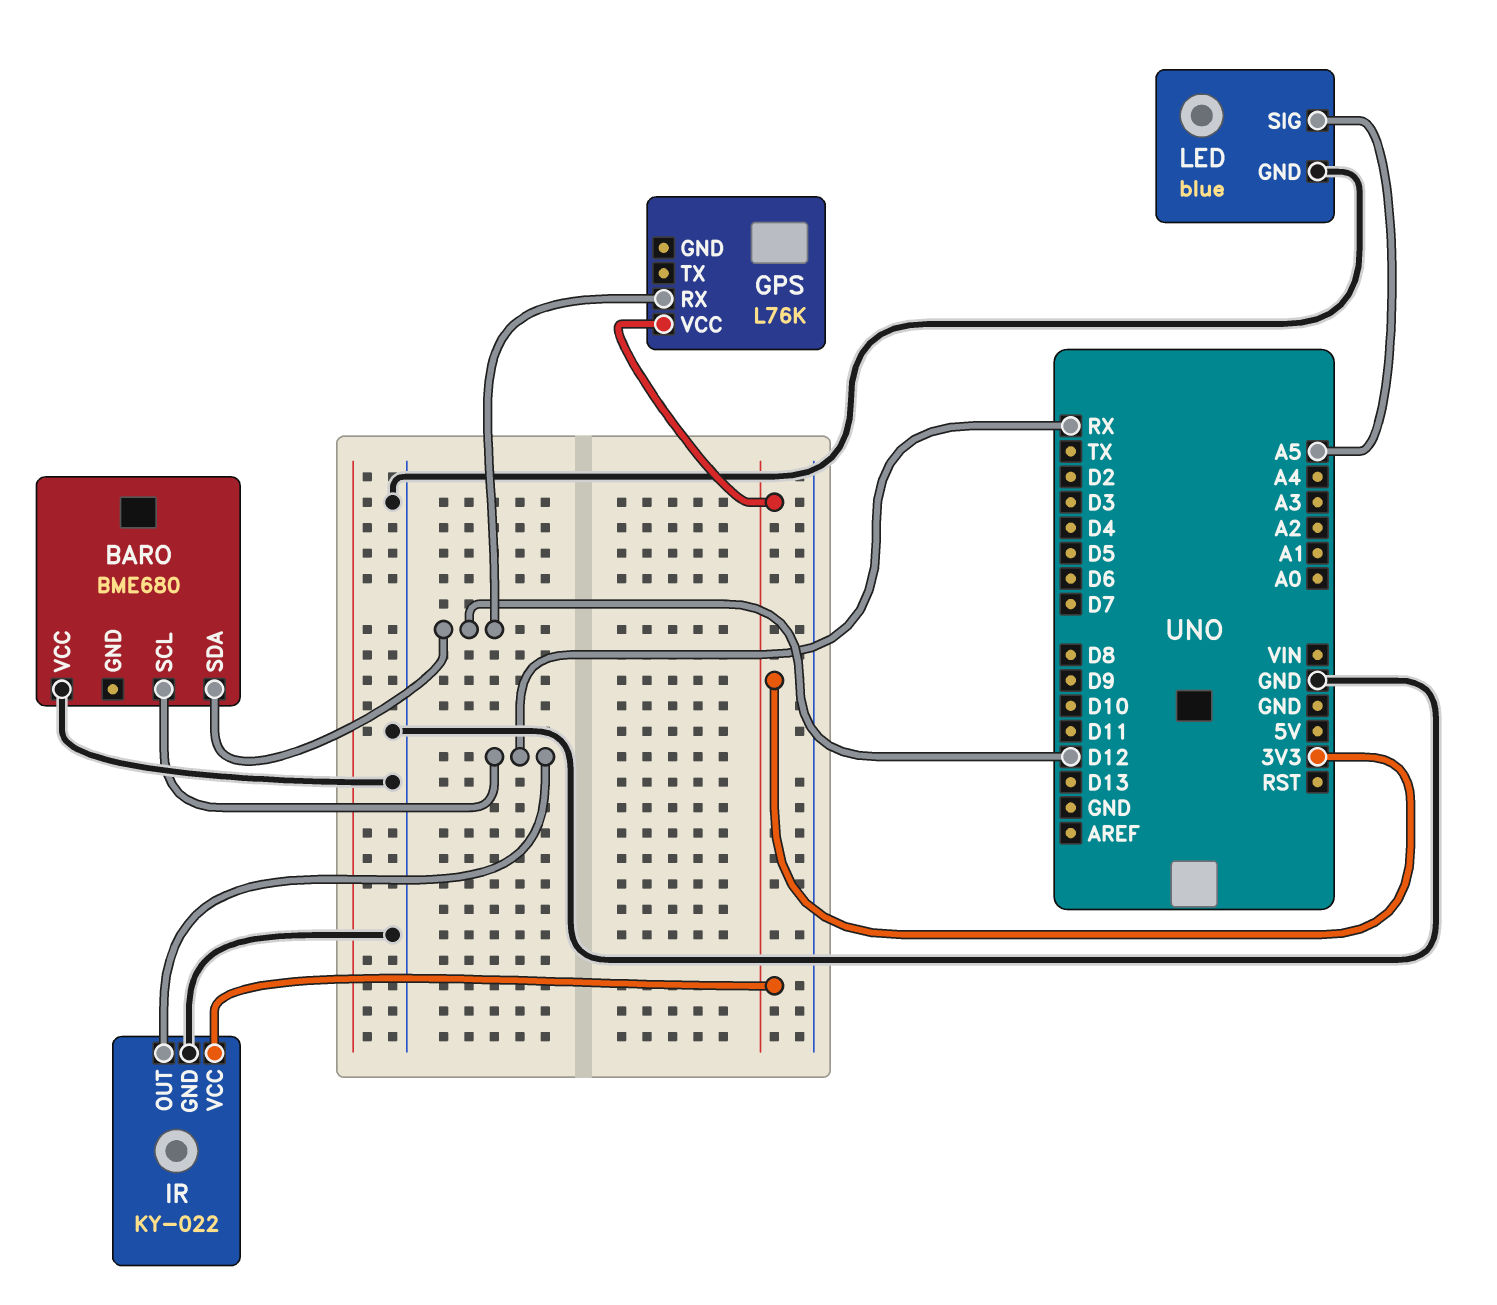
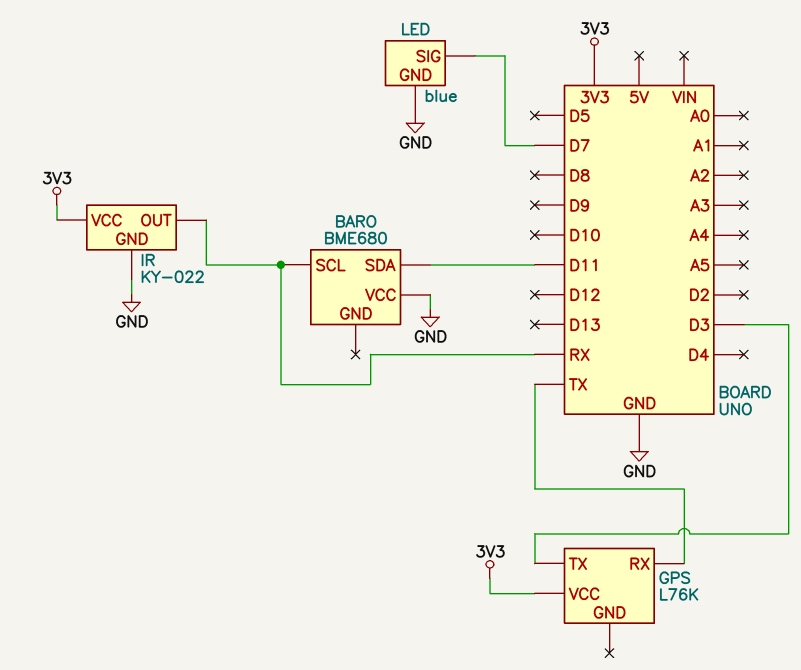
BARO pin SDA: D12 -> D11
GPS pin RX: D12 -> TX
GPS pin TX: none -> D3
LED pin SIG: A5 -> D7

